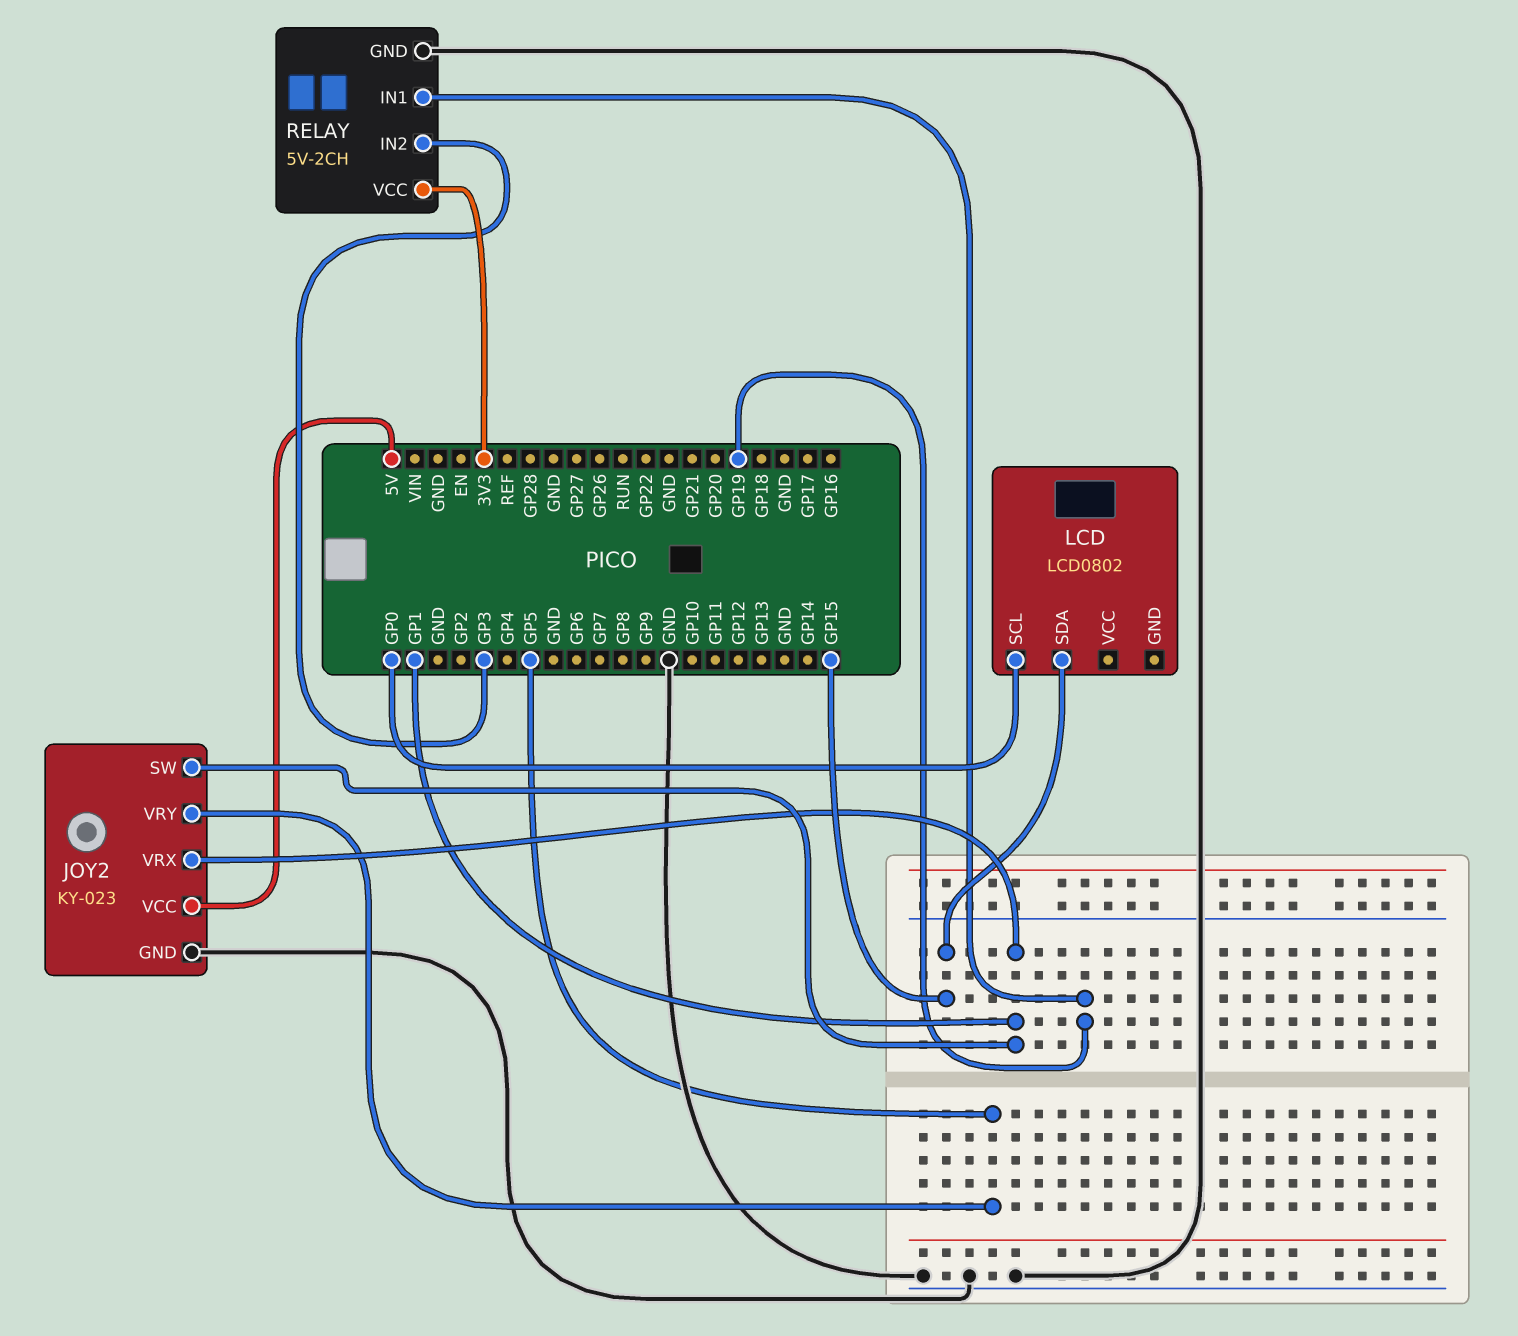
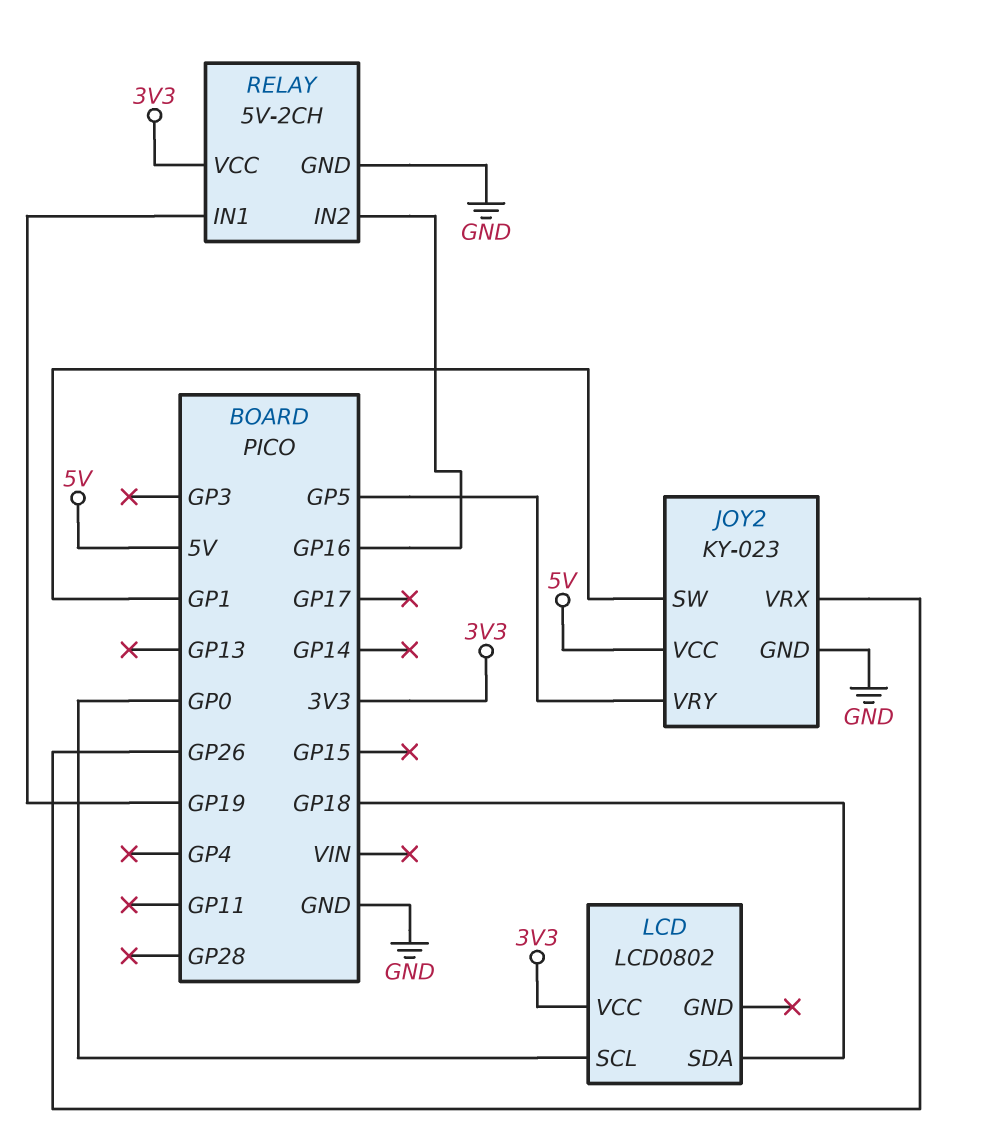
JOY2 pin VRX: GP1 -> GP26
LCD pin SDA: GP15 -> GP18
LCD pin VCC: none -> 3V3
RELAY pin IN2: GP3 -> GP16

